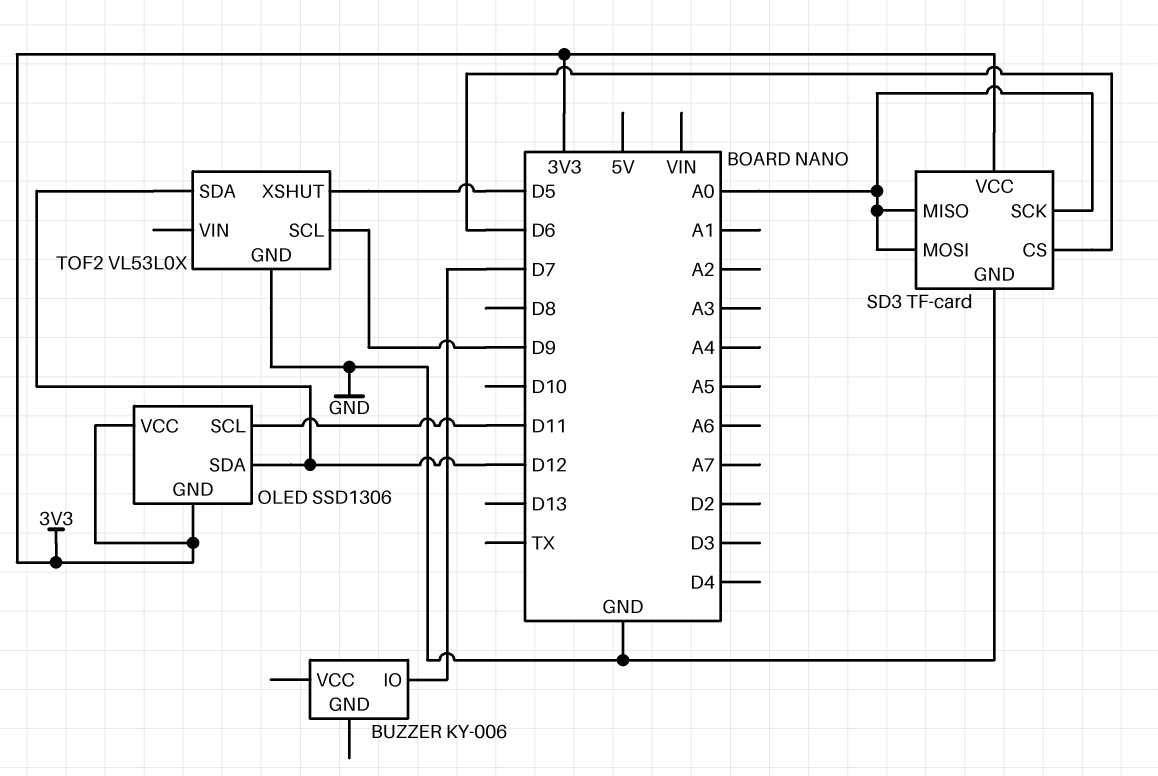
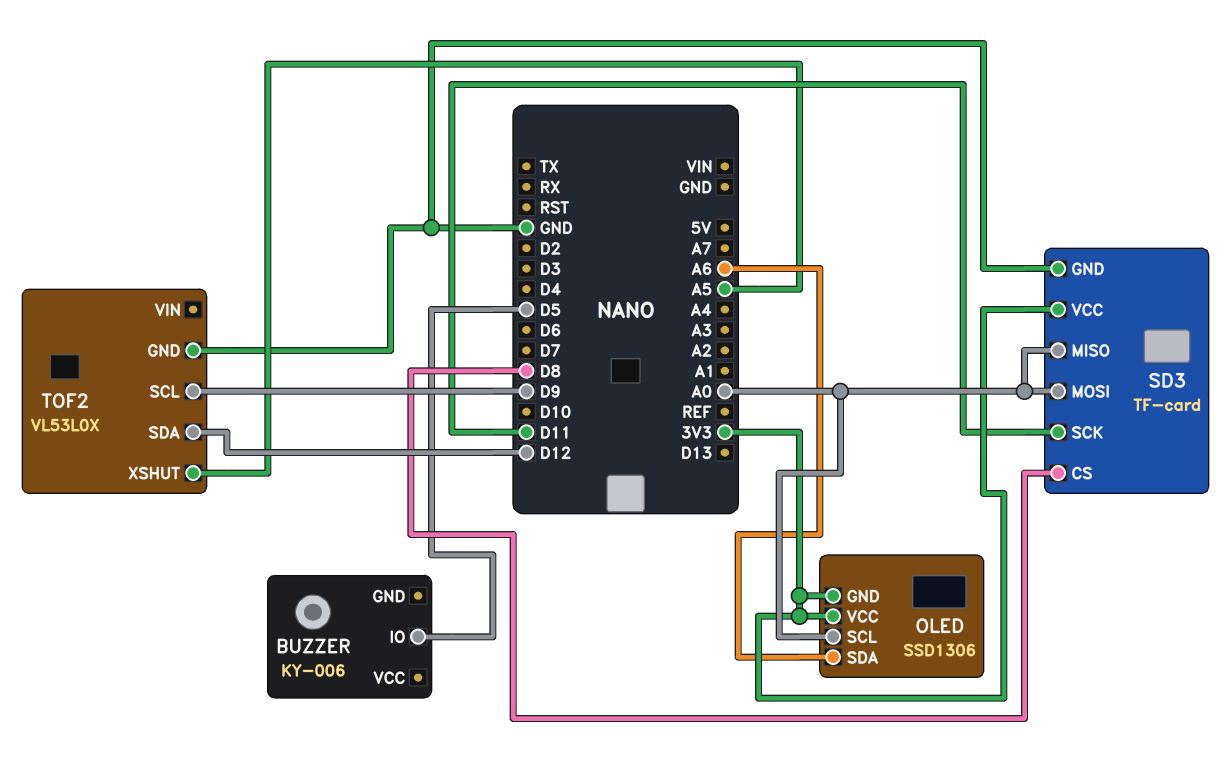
BUZZER pin IO: D7 -> D5
OLED pin SCL: D11 -> A0
OLED pin SDA: D12 -> A6
SD3 pin CS: D6 -> D8
SD3 pin SCK: A0 -> D11
TOF2 pin XSHUT: D5 -> A5

